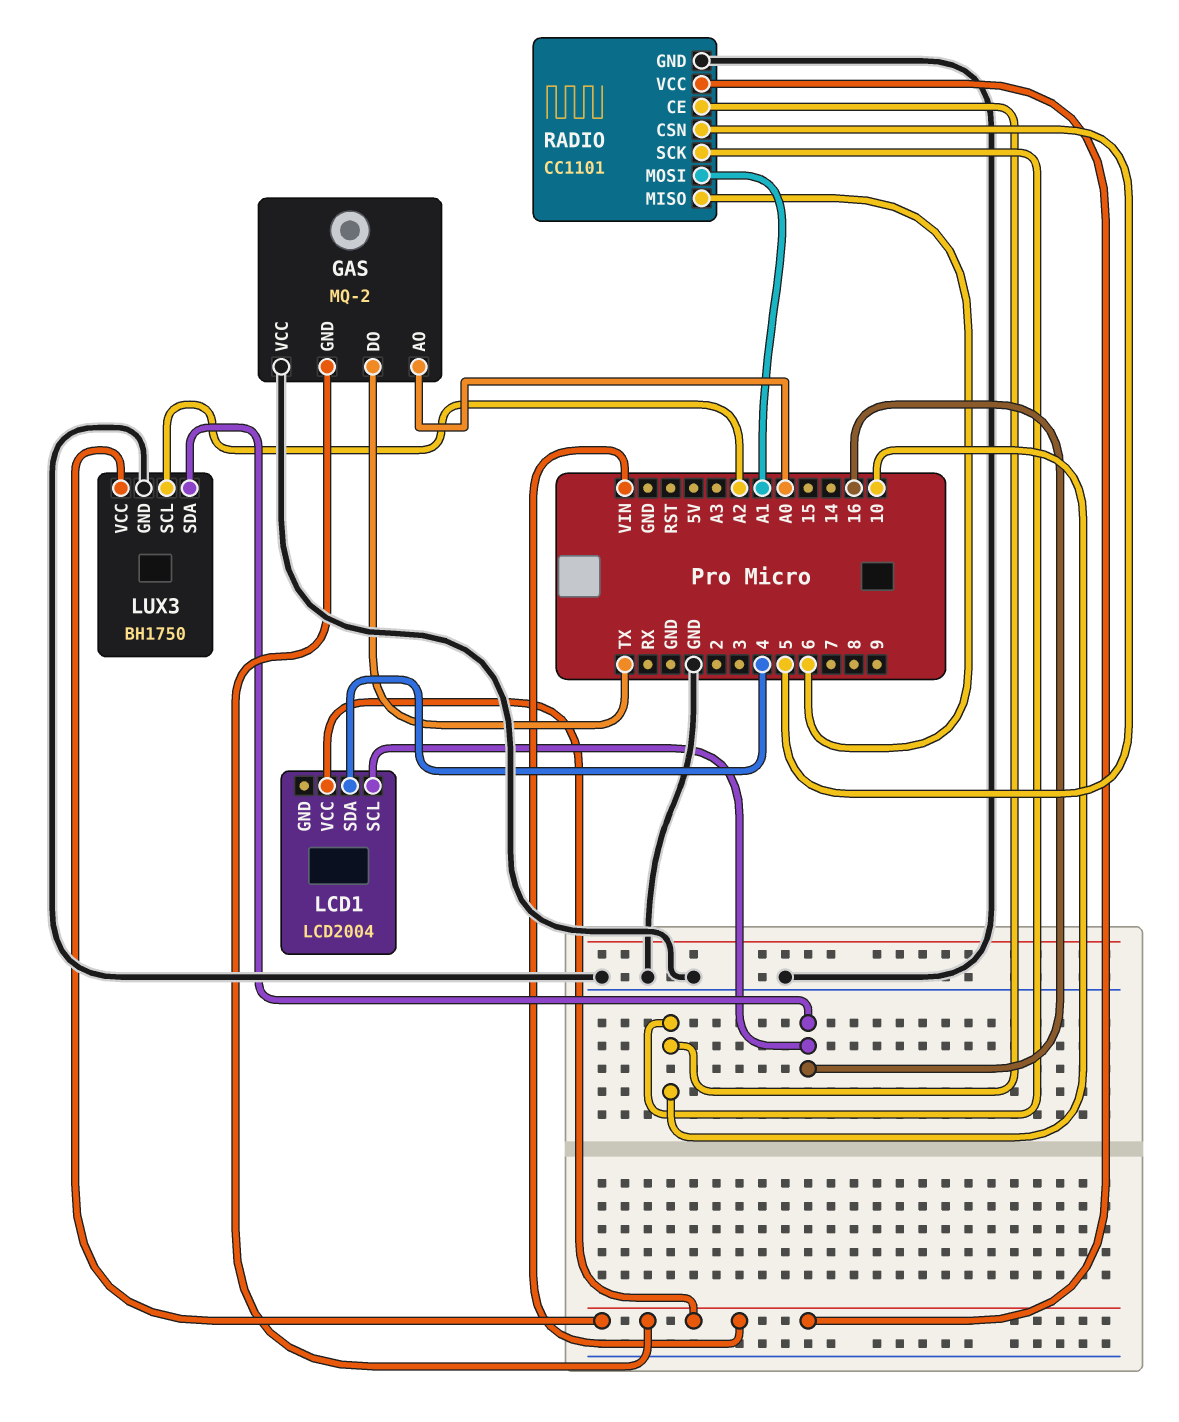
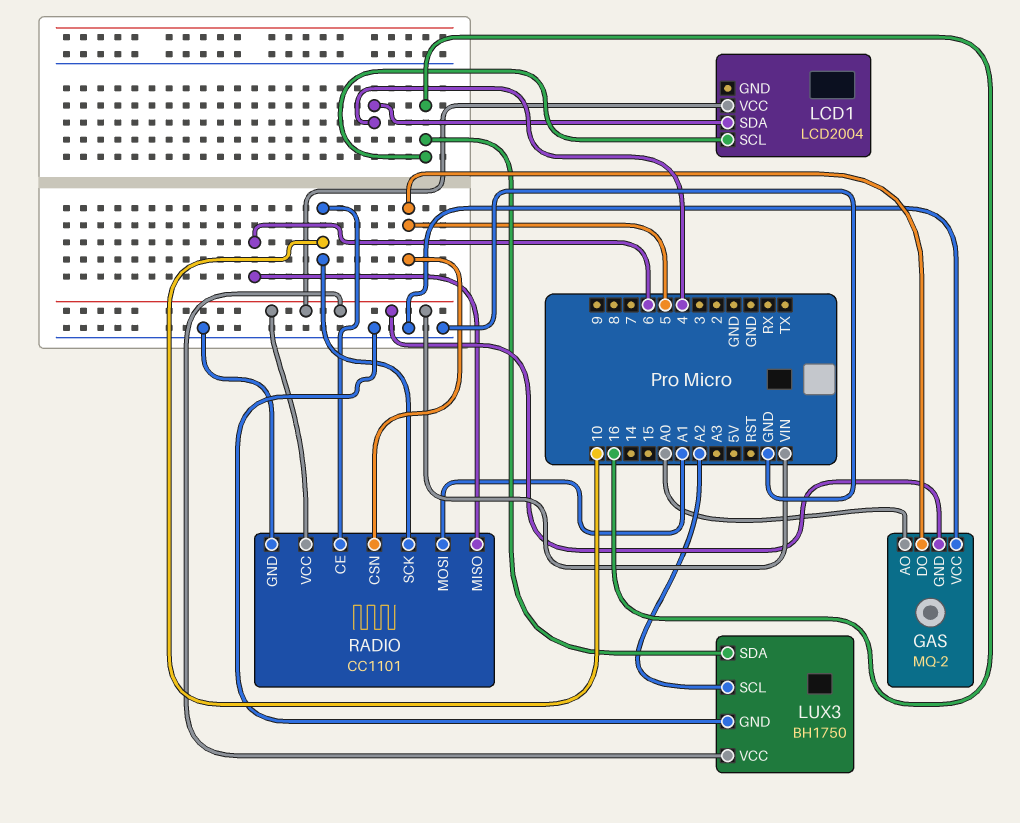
GAS pin DO: TX -> 5

